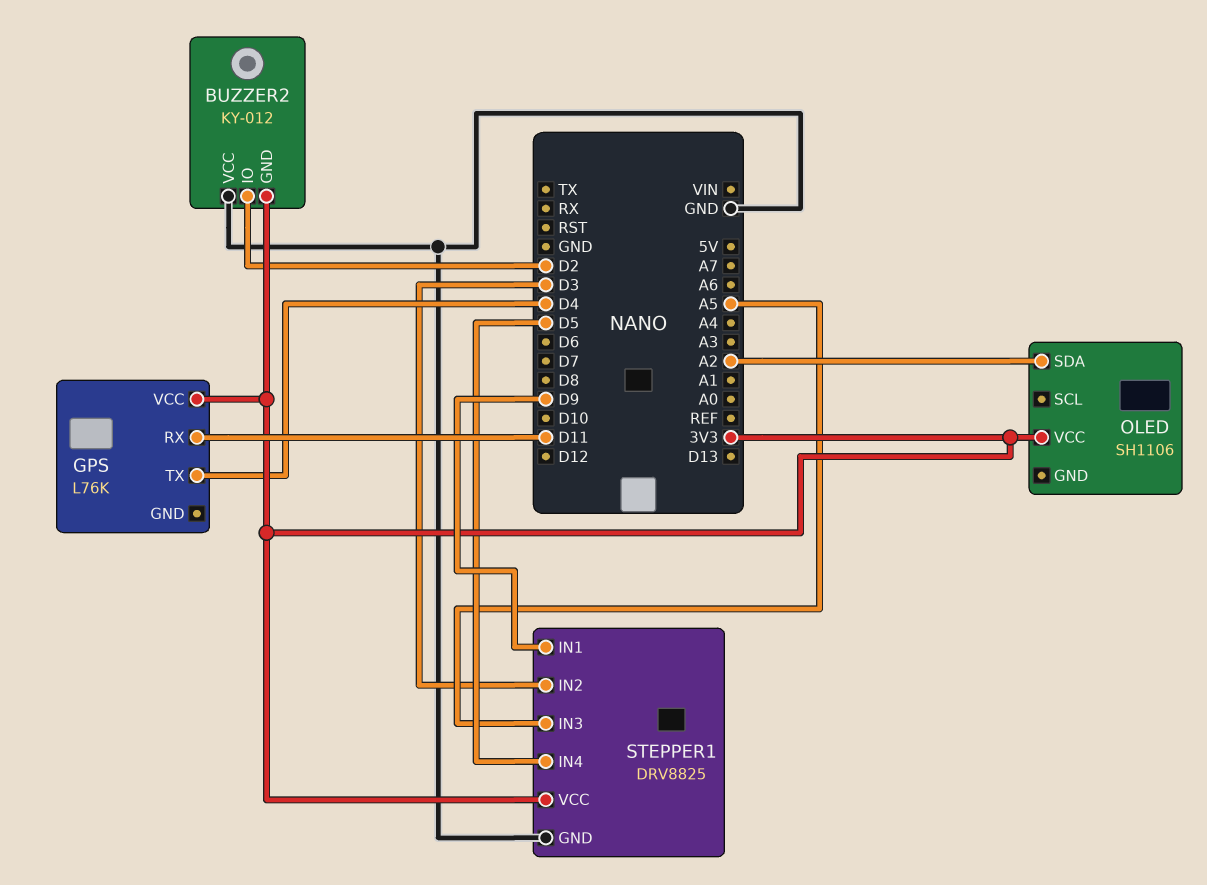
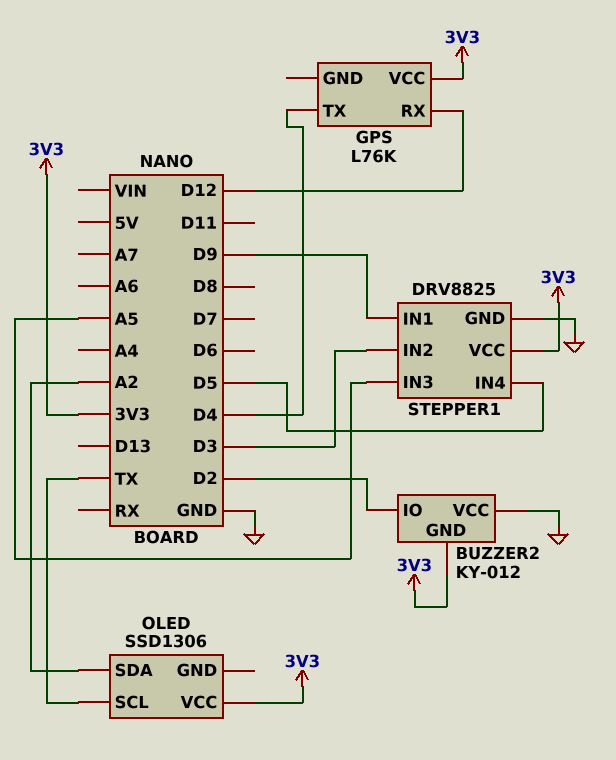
GPS pin RX: D11 -> D12
OLED: SH1106 -> SSD1306
OLED pin SCL: none -> TX

